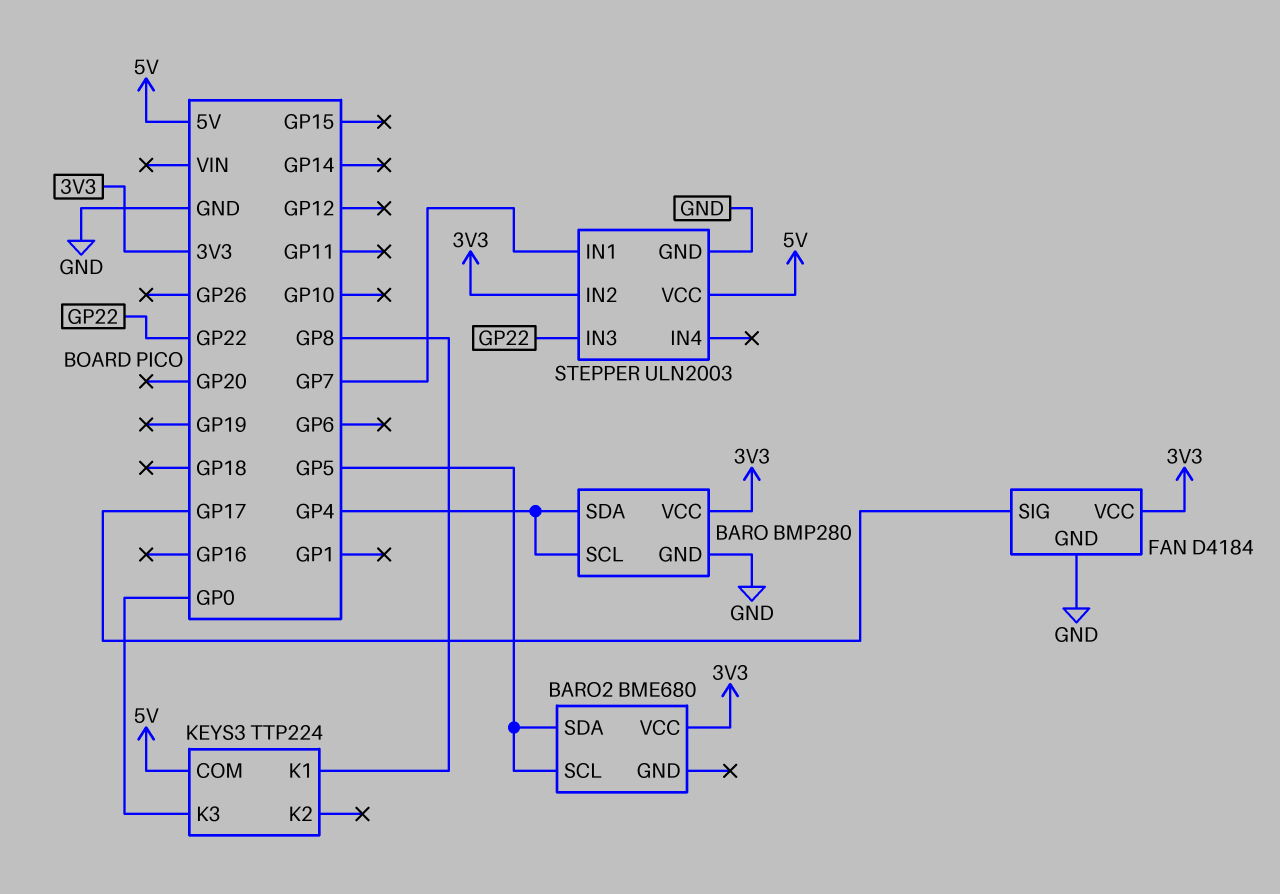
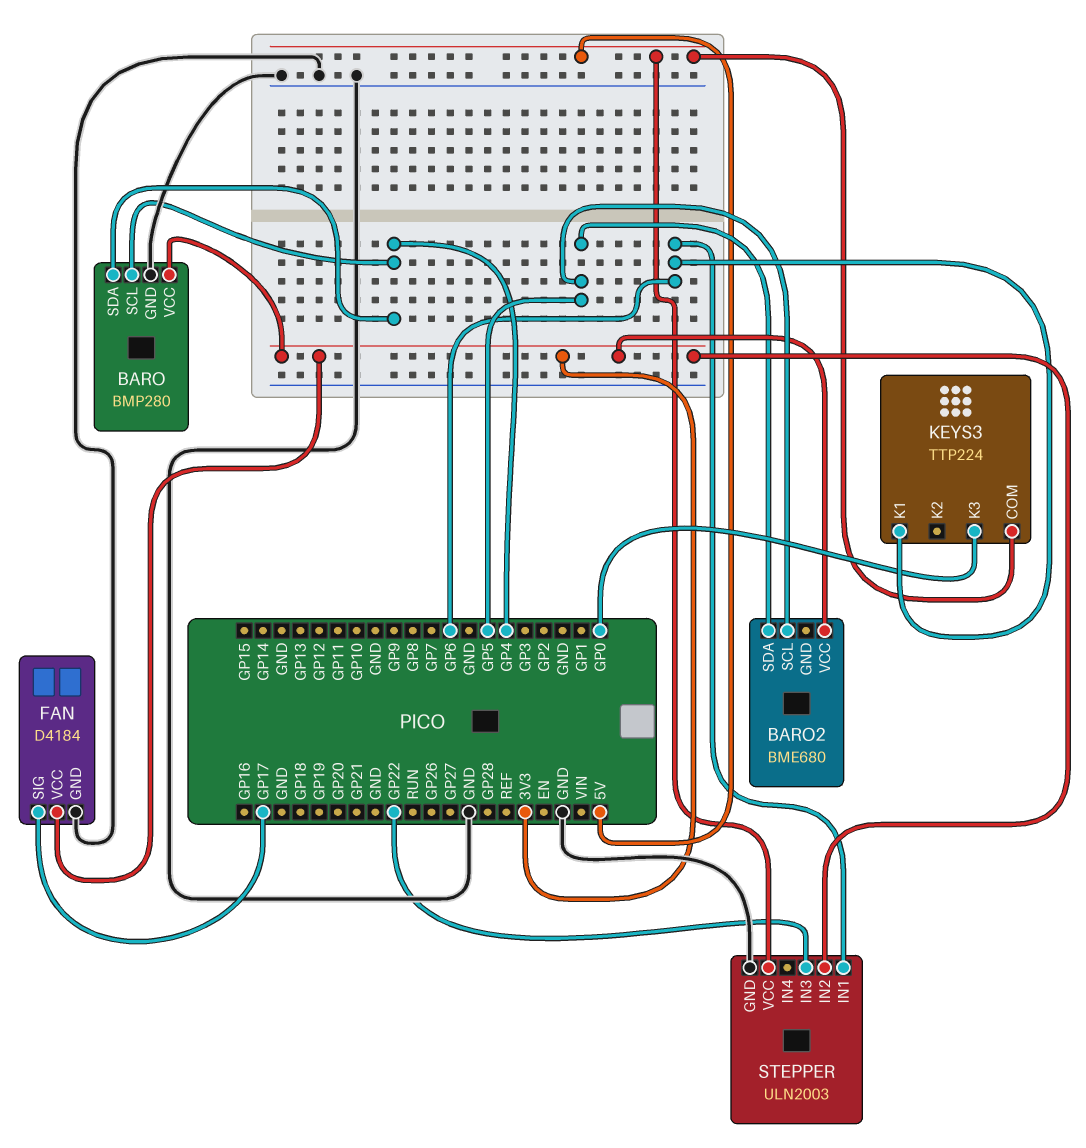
KEYS3 pin K1: GP8 -> GP6
STEPPER pin IN1: GP7 -> GP6

